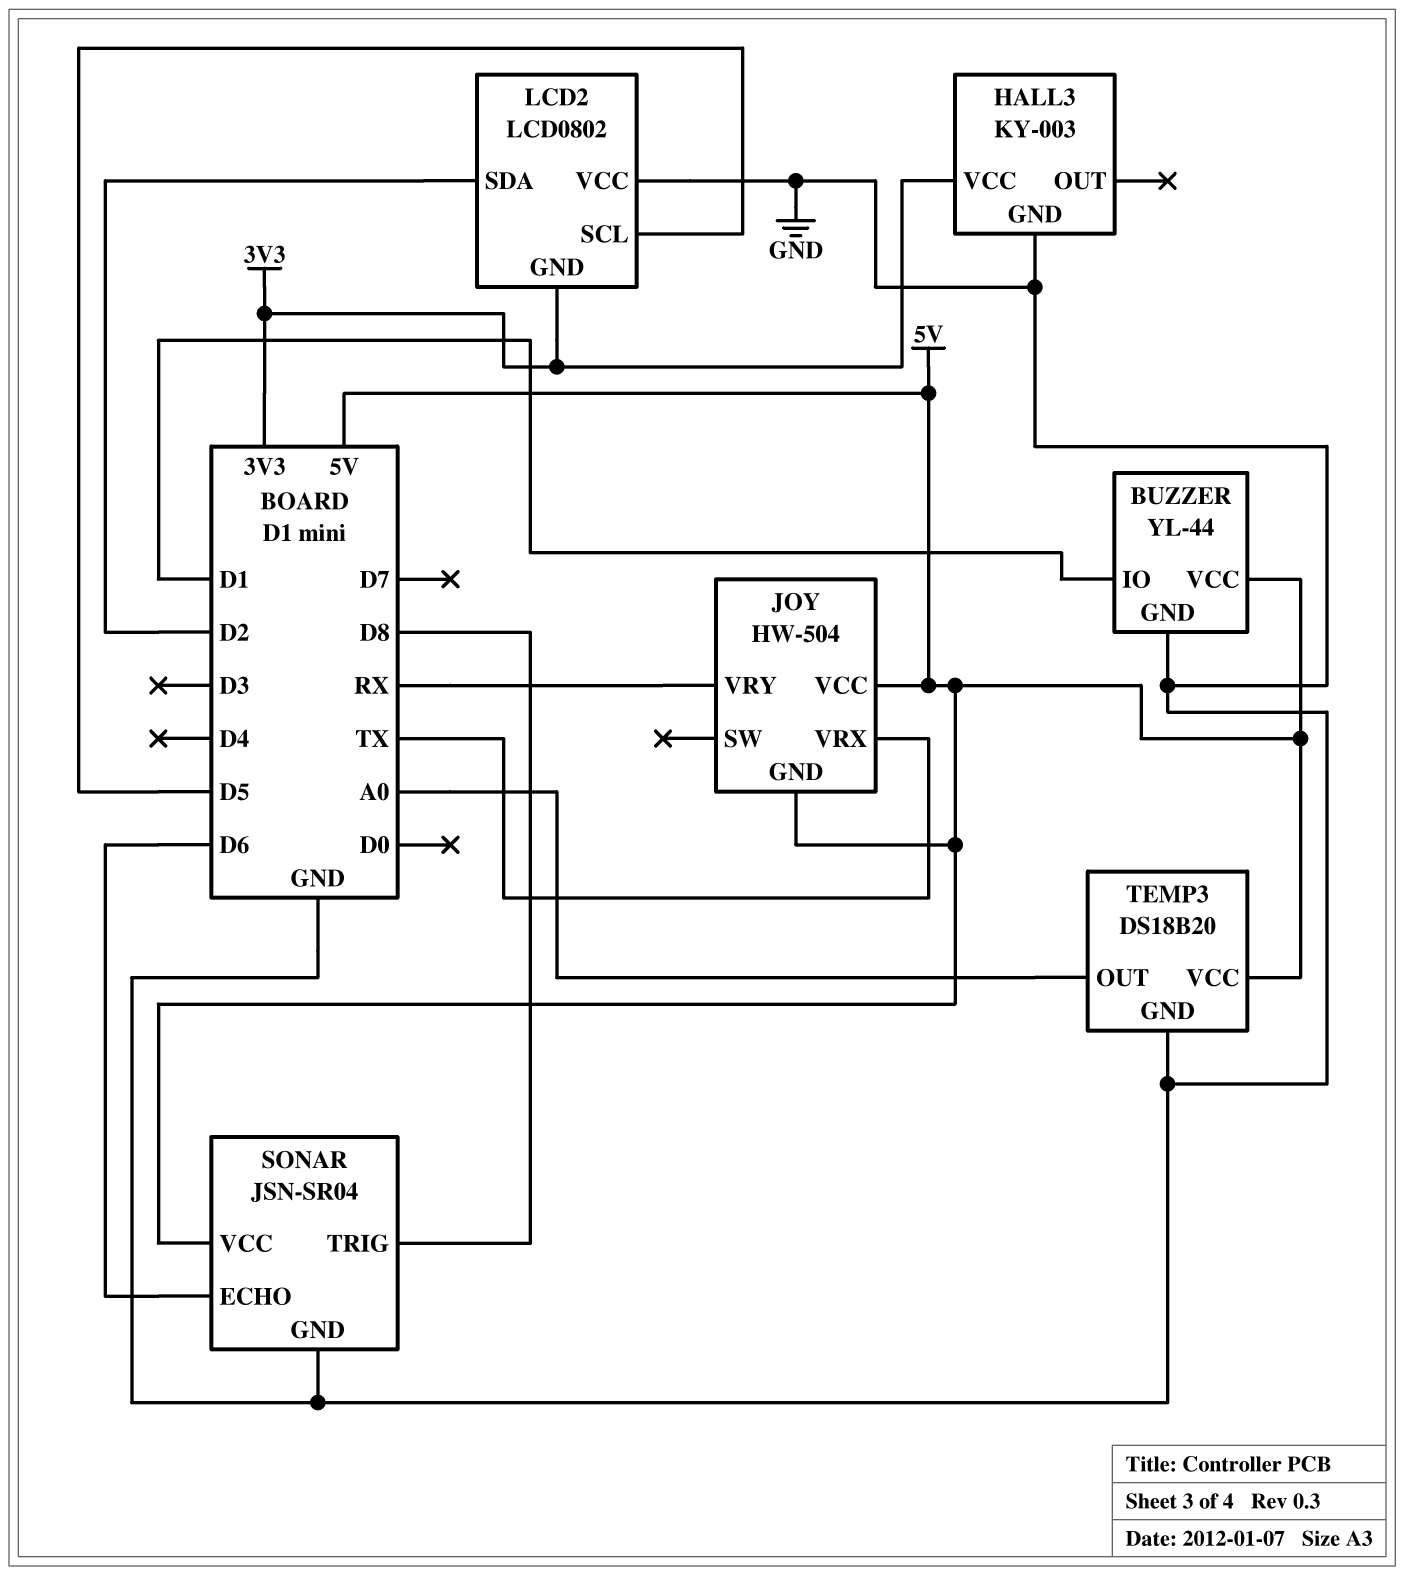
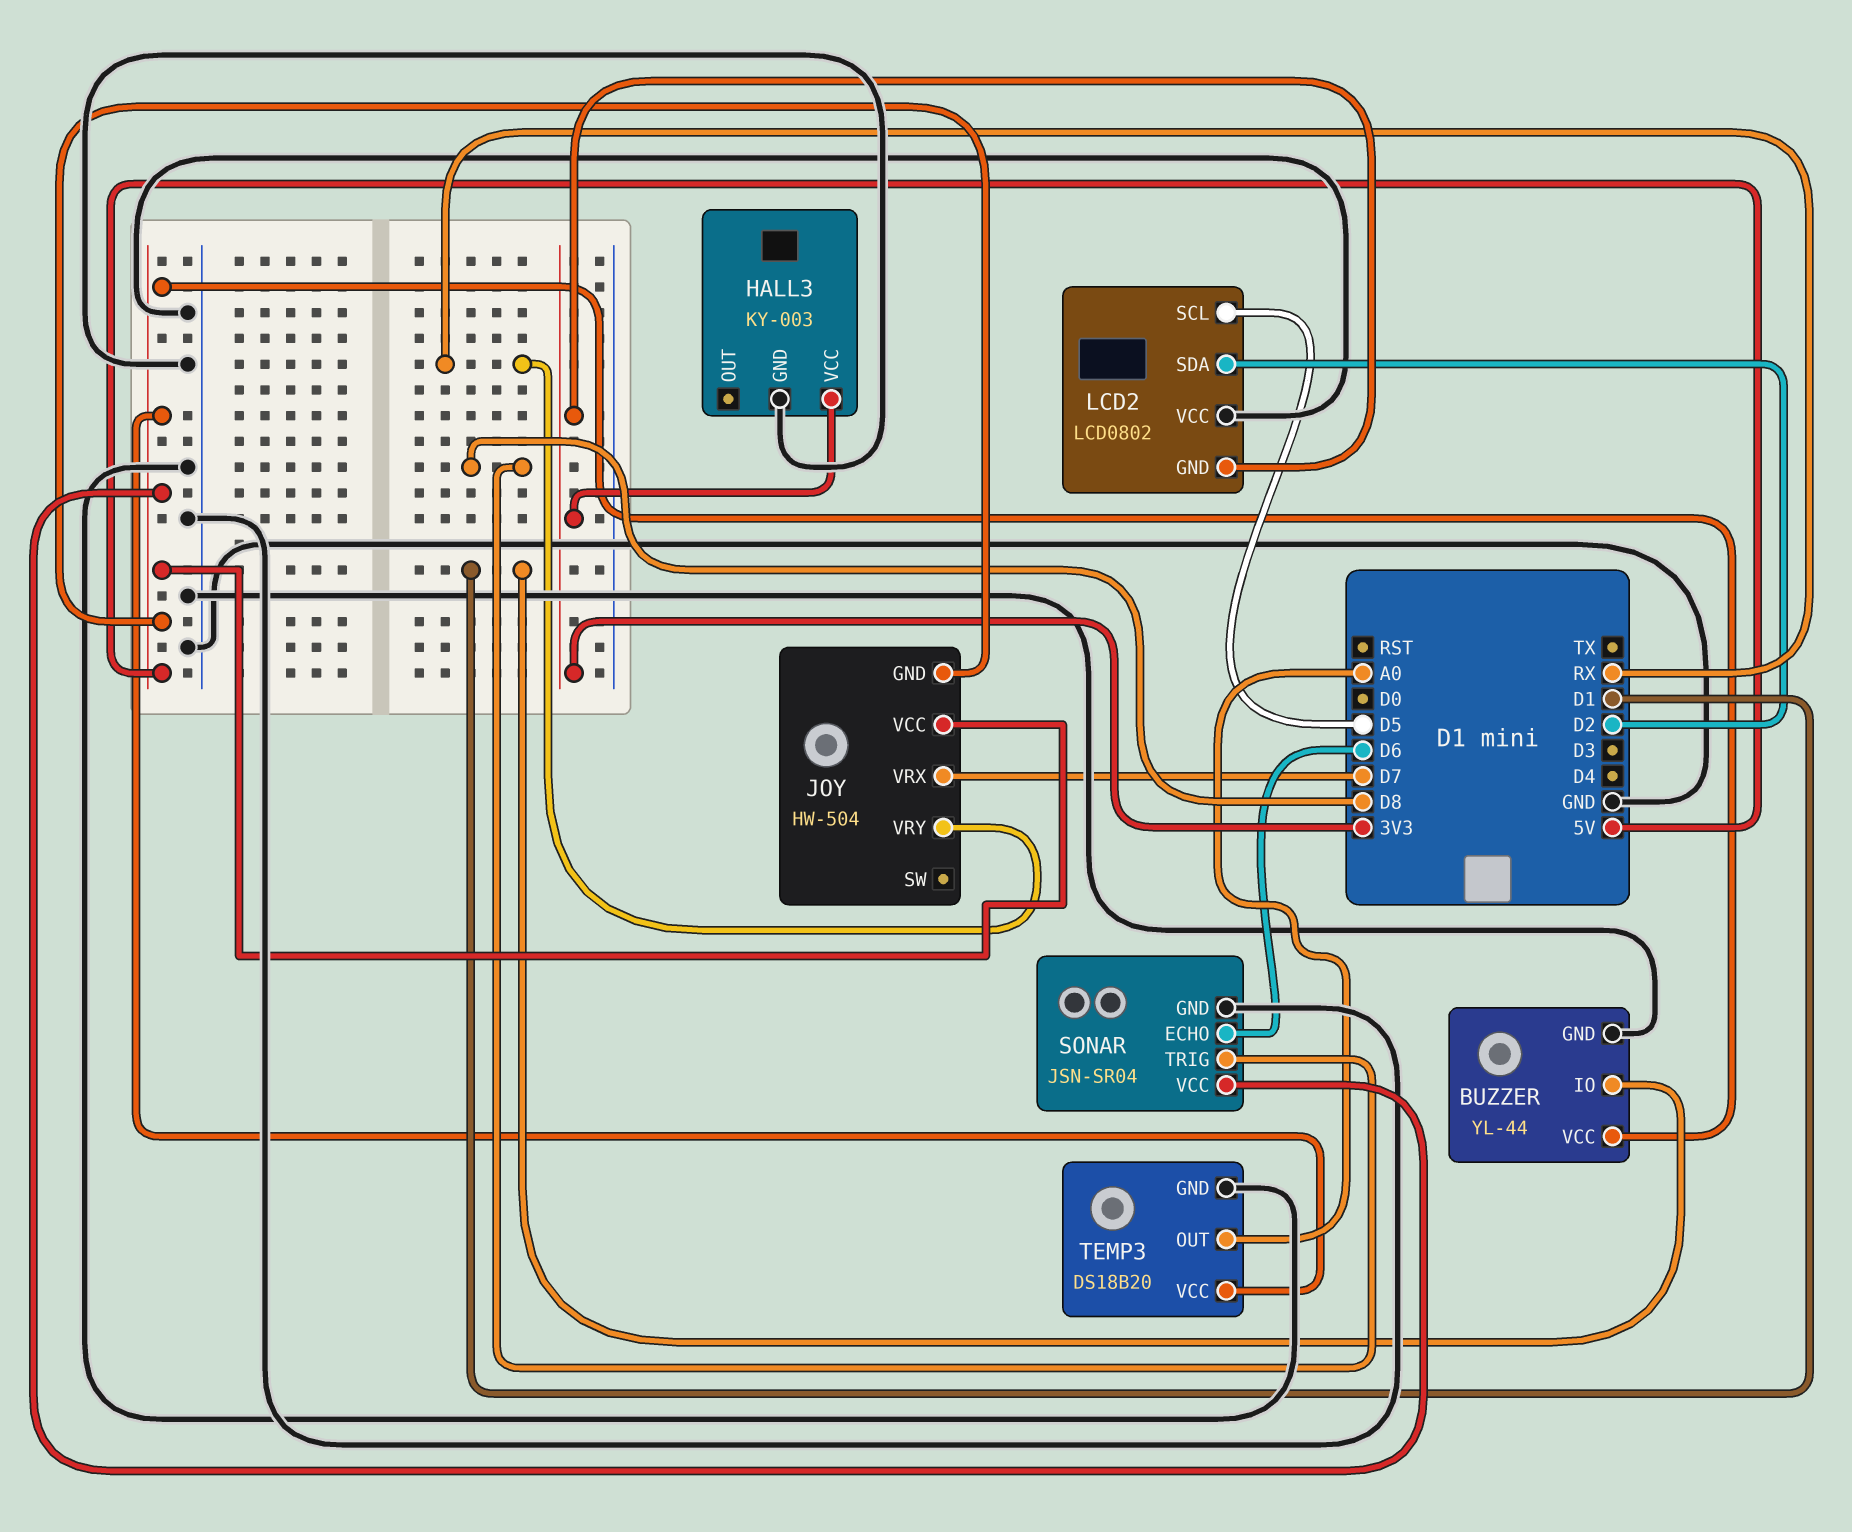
JOY pin VRX: TX -> D7

